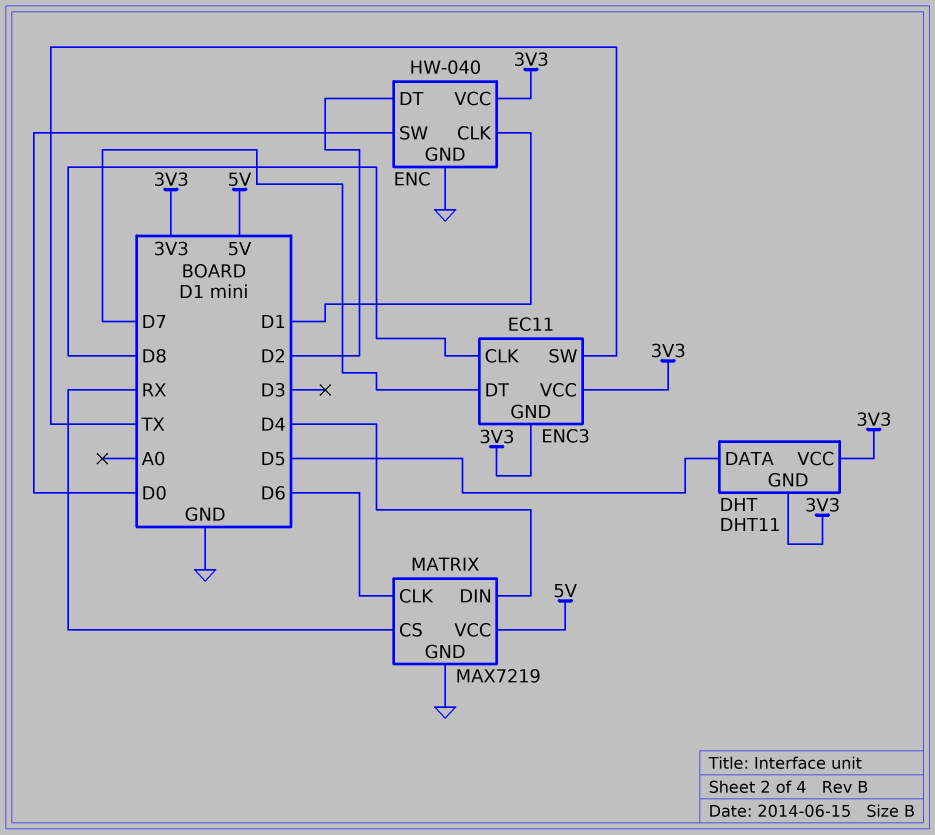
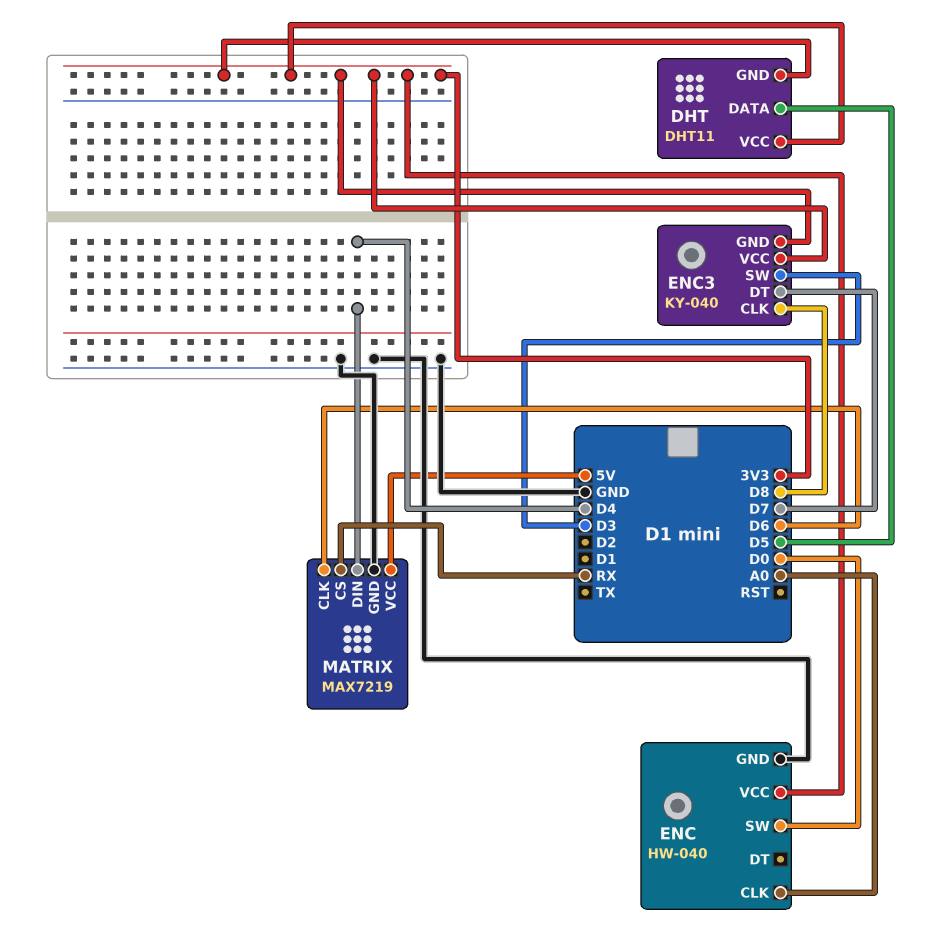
ENC pin CLK: D1 -> A0
ENC pin DT: D2 -> none
ENC3: EC11 -> KY-040
ENC3 pin SW: TX -> D3

